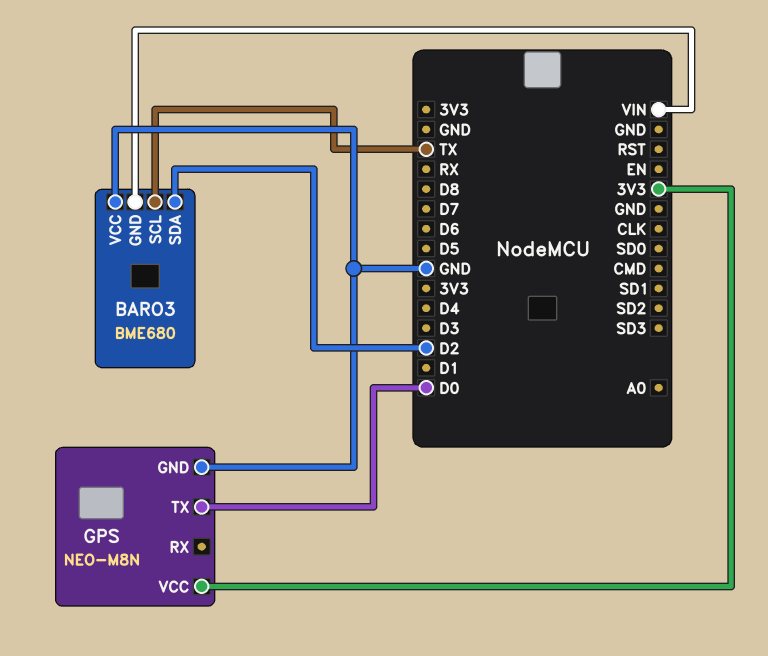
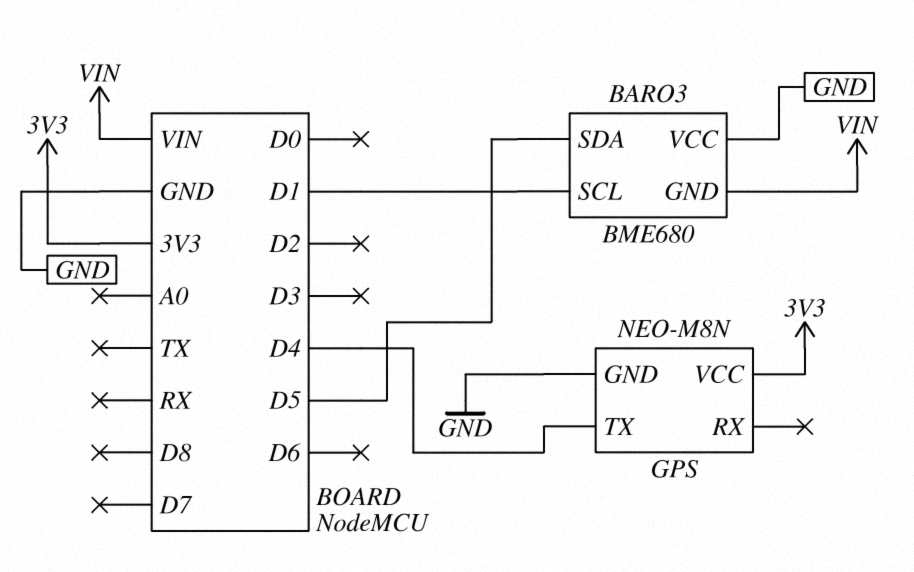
BARO3 pin SCL: TX -> D1
BARO3 pin SDA: D2 -> D5
GPS pin TX: D0 -> D4

